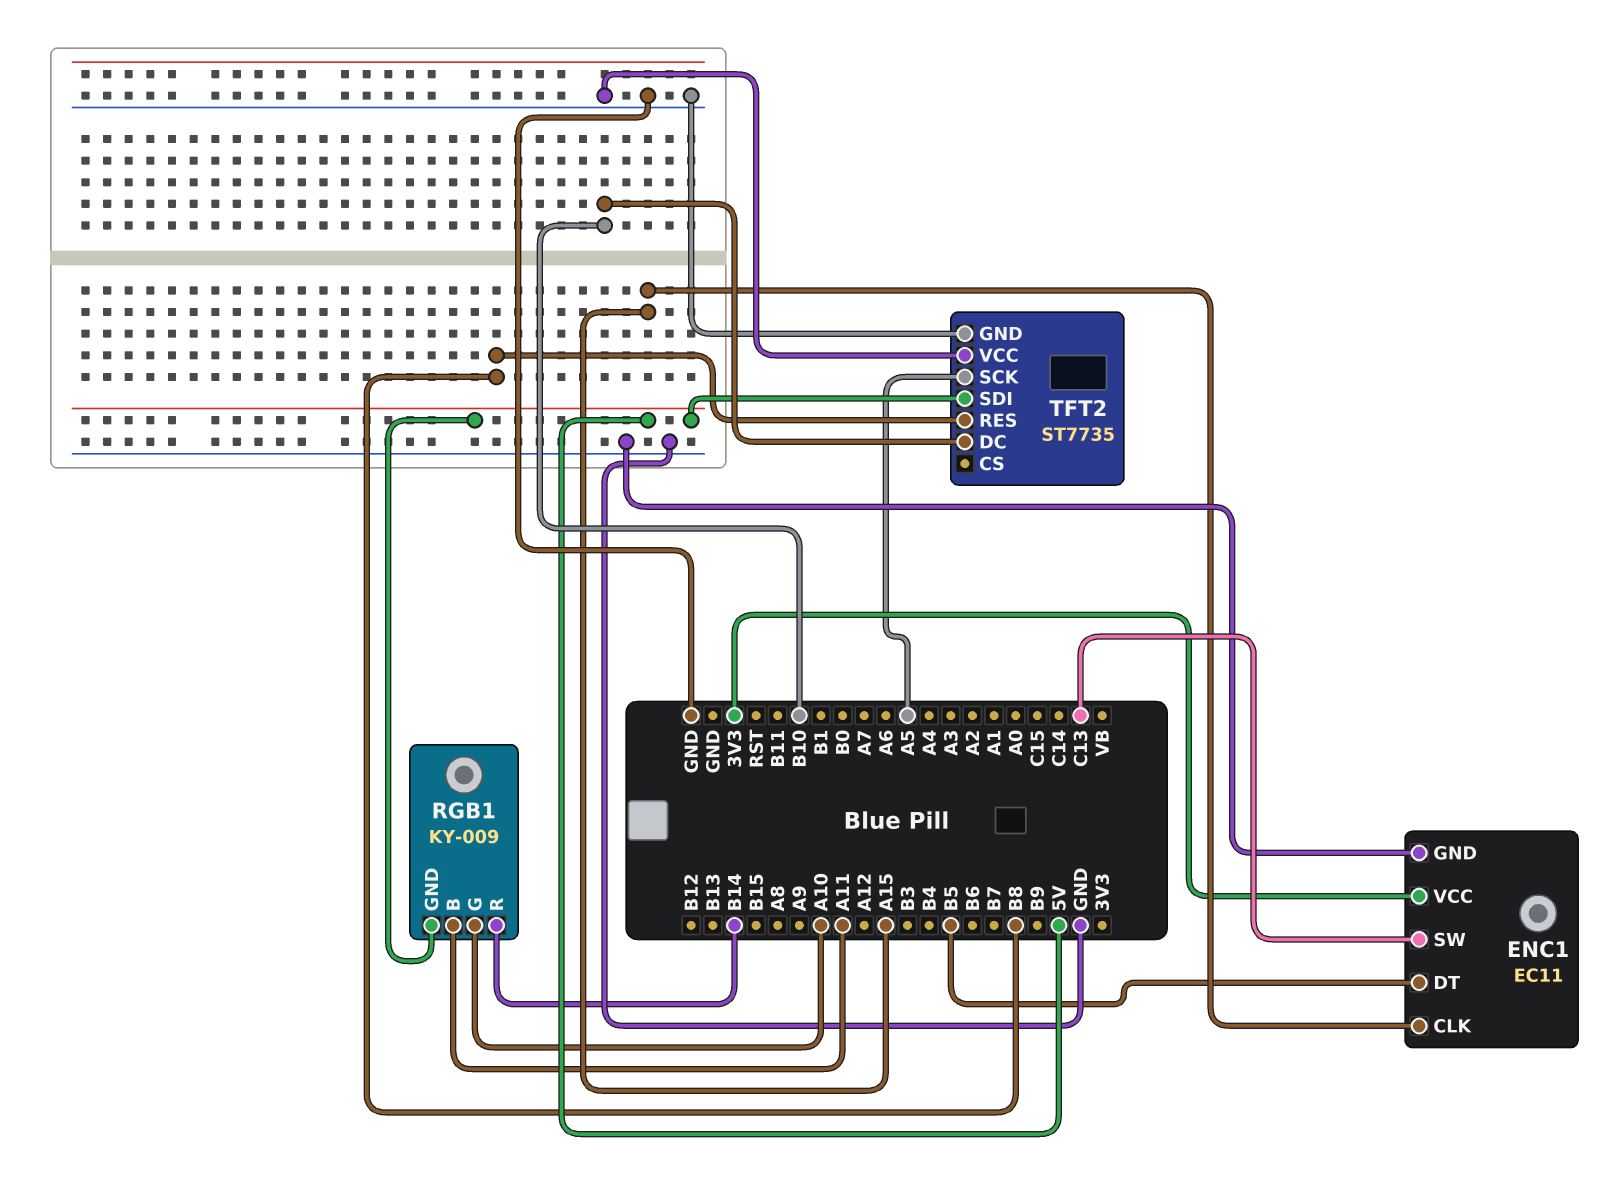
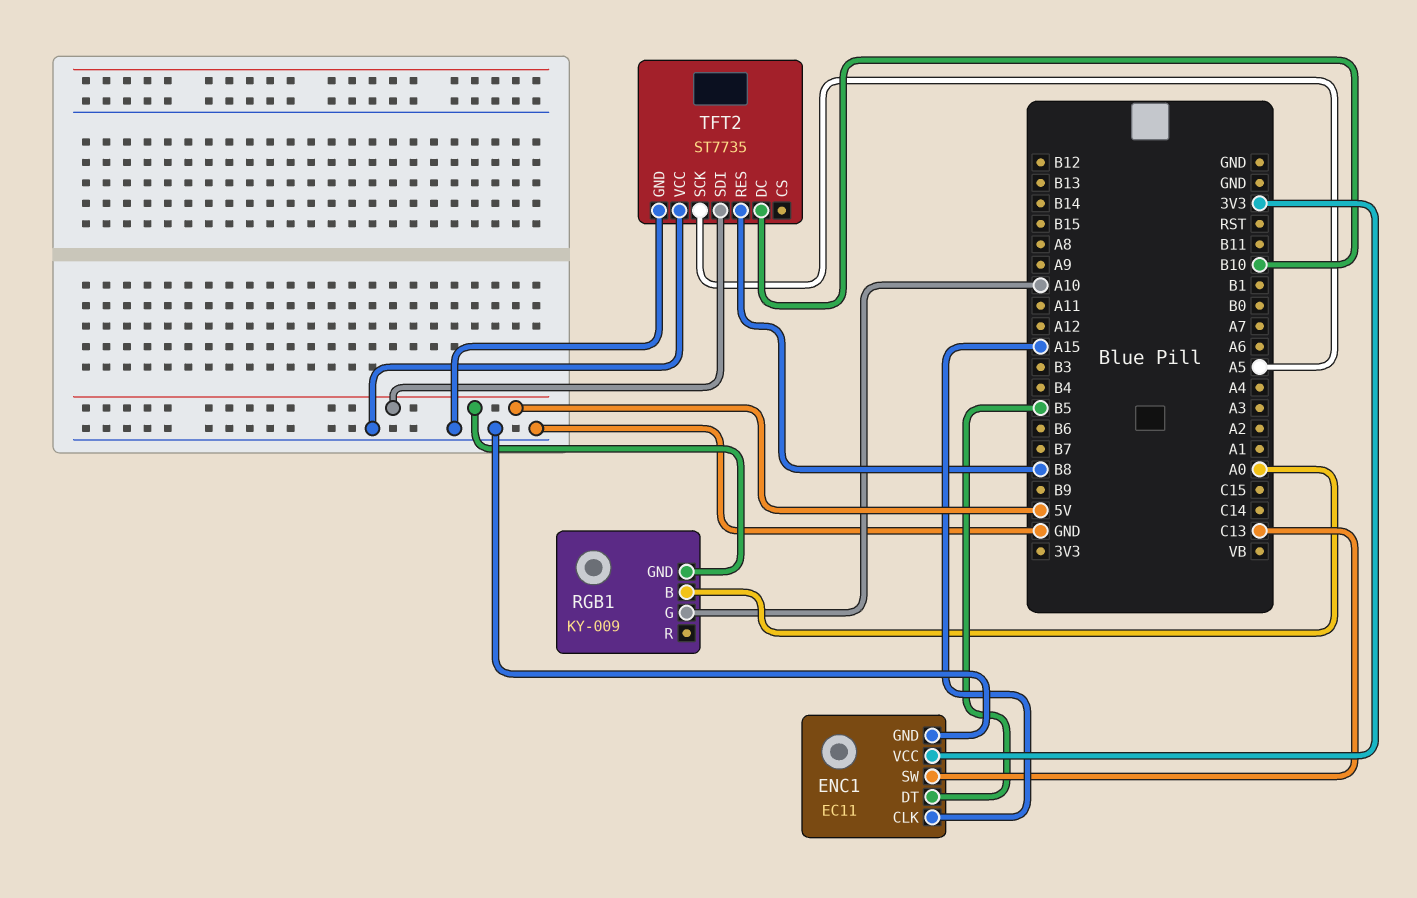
RGB1 pin B: A11 -> A0
RGB1 pin R: B14 -> none

